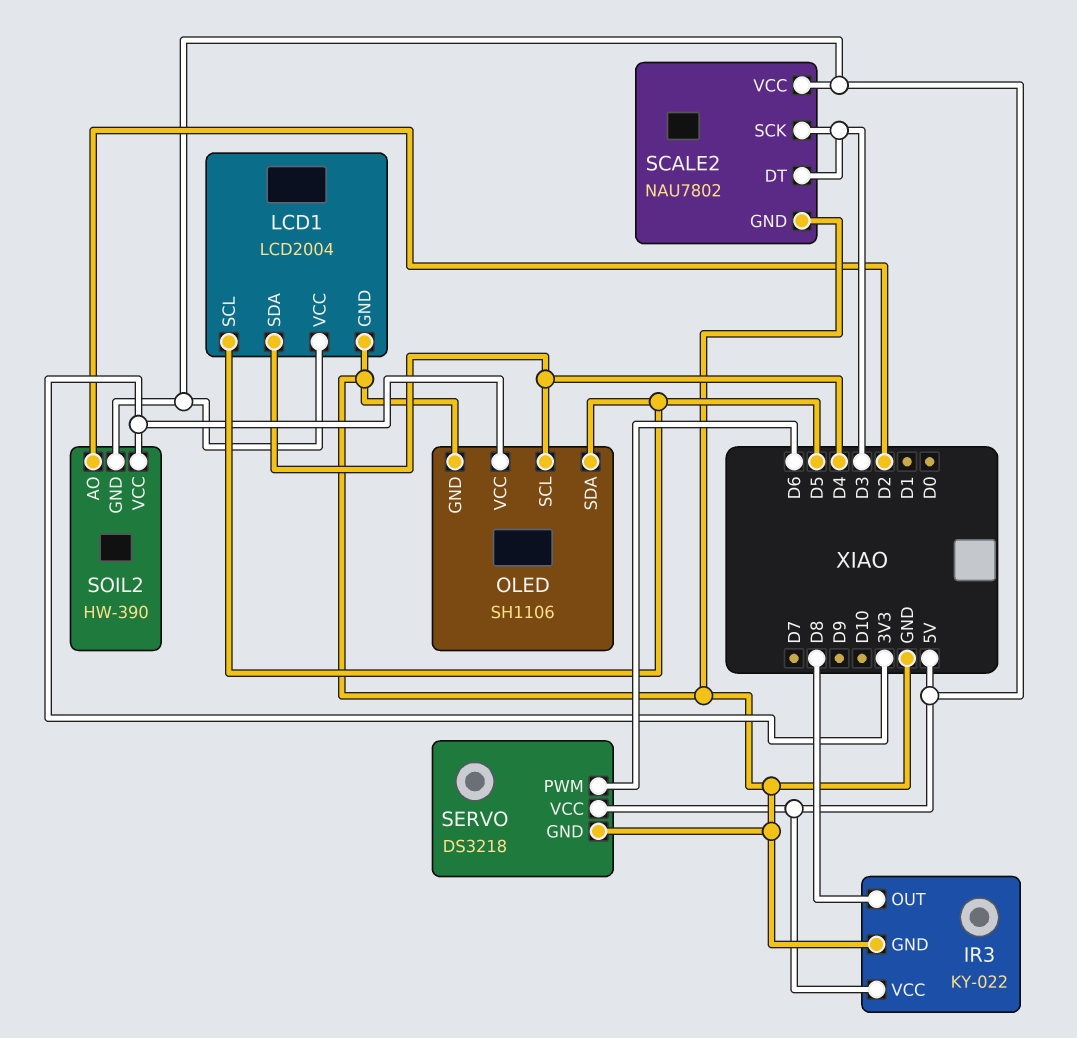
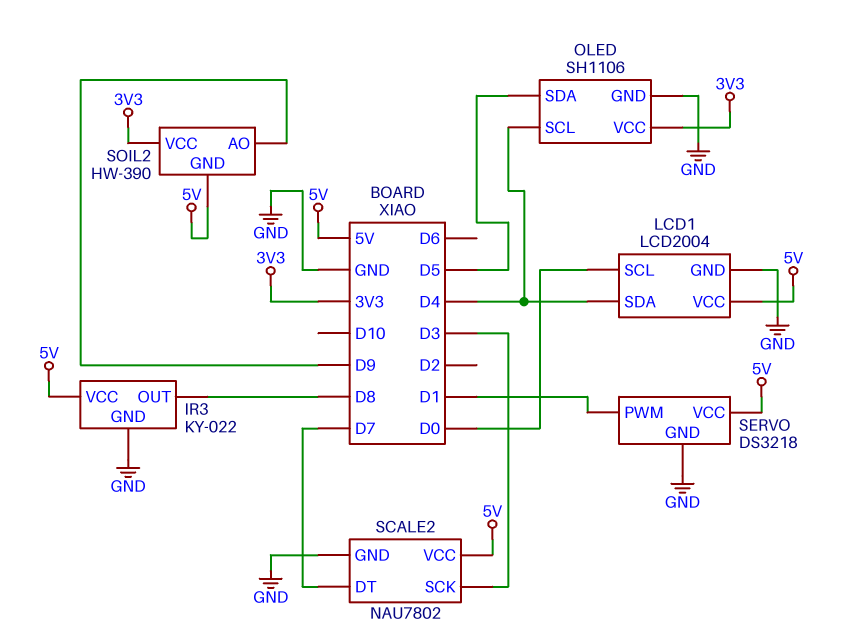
LCD1 pin SCL: D5 -> D0
SCALE2 pin DT: D3 -> D7
SERVO pin PWM: D6 -> D1
SOIL2 pin AO: D2 -> D9

